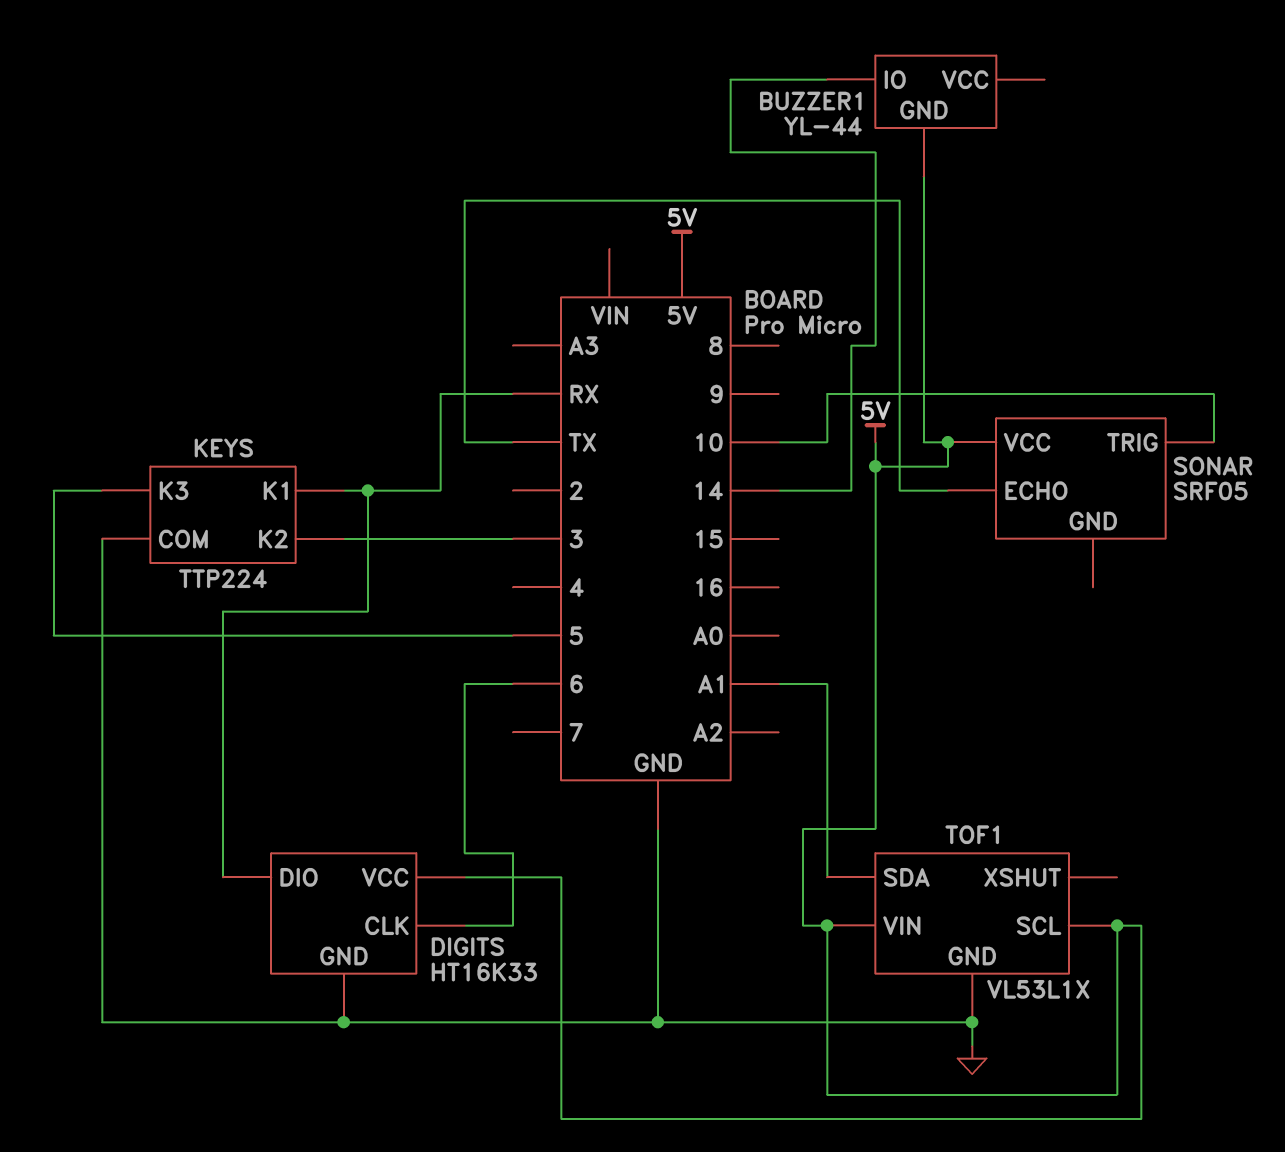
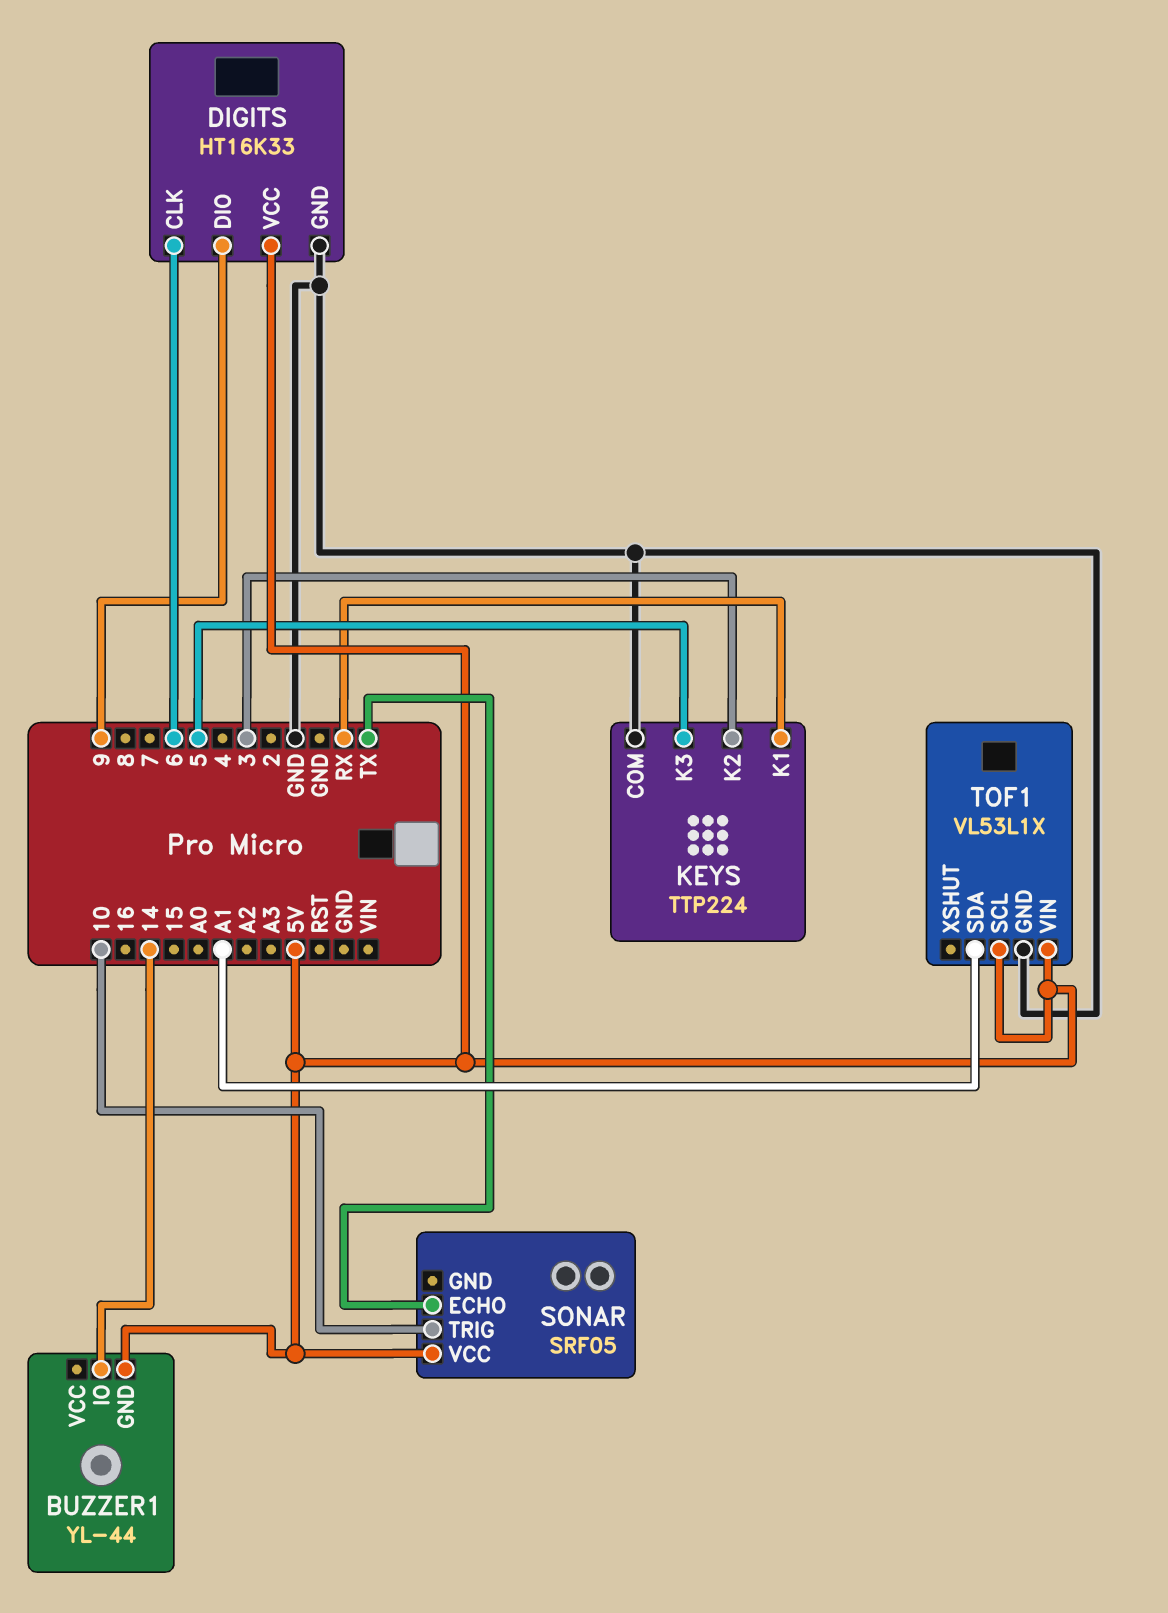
DIGITS pin DIO: RX -> 9

